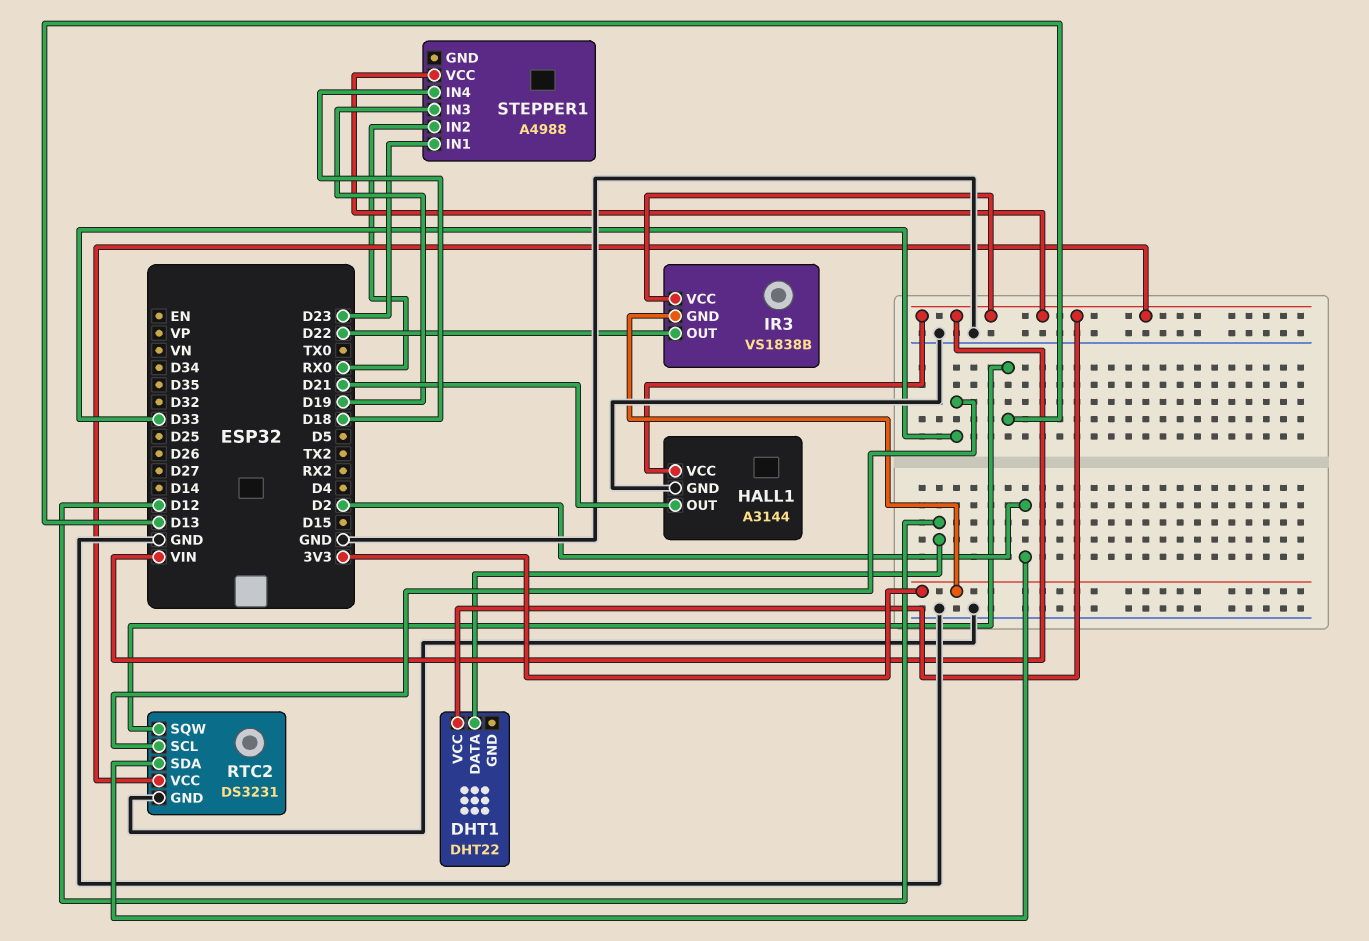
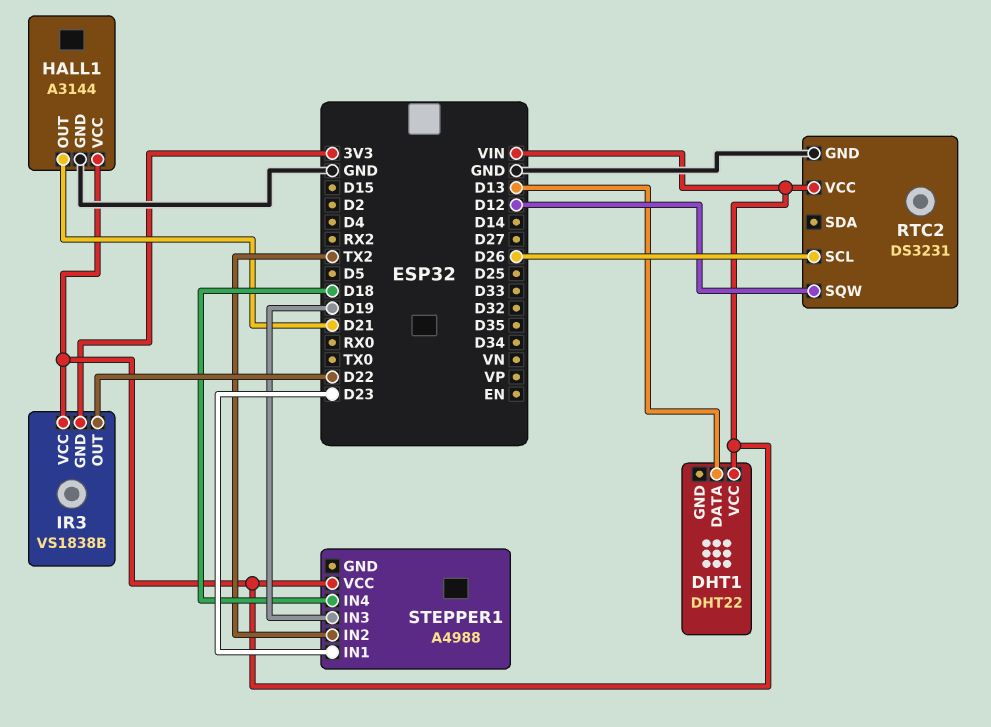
DHT1 pin DATA: D12 -> D13
RTC2 pin SCL: D33 -> D26
RTC2 pin SDA: D2 -> none
RTC2 pin SQW: D13 -> D12
STEPPER1 pin IN2: RX0 -> TX2

